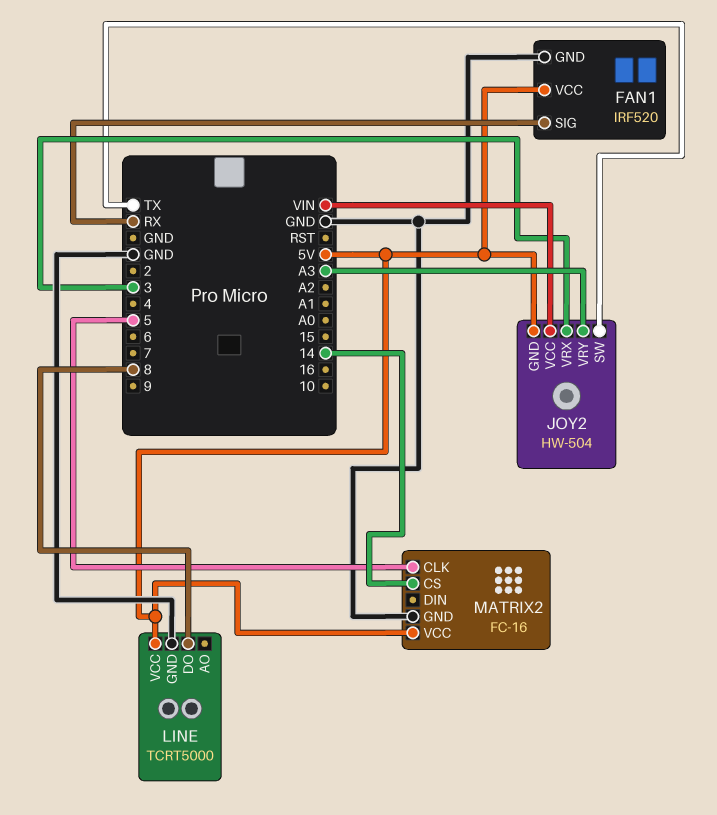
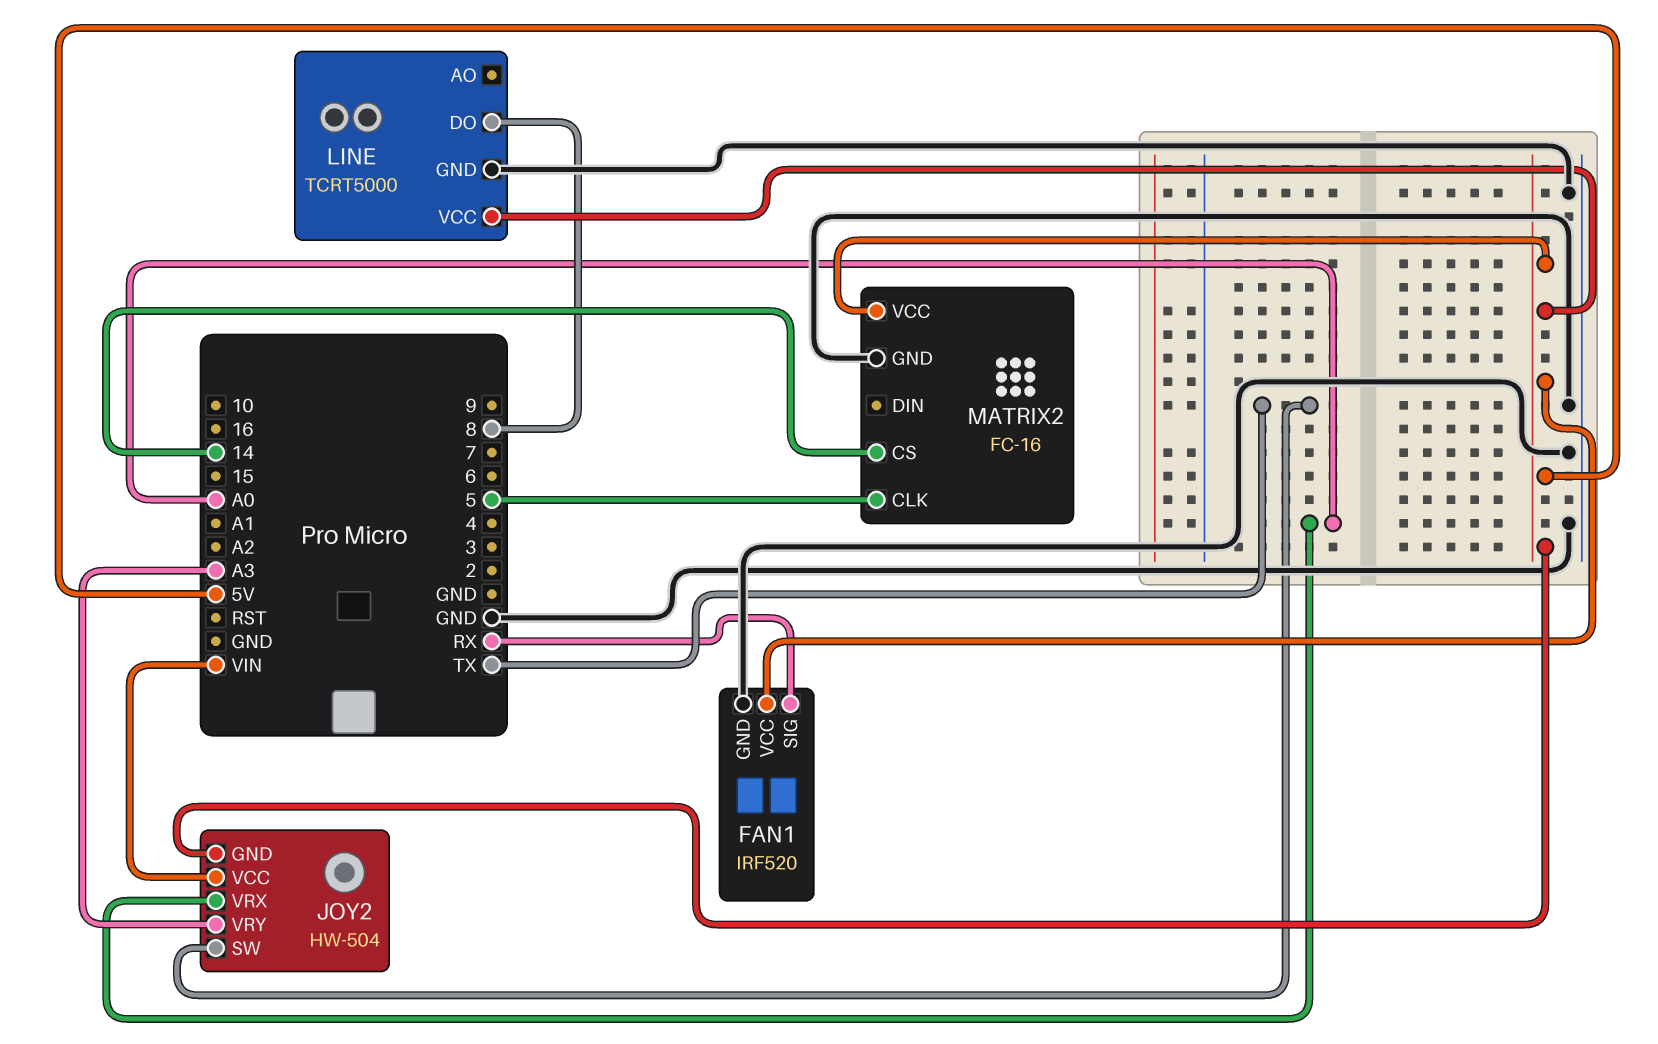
JOY2 pin VRX: 3 -> A0

